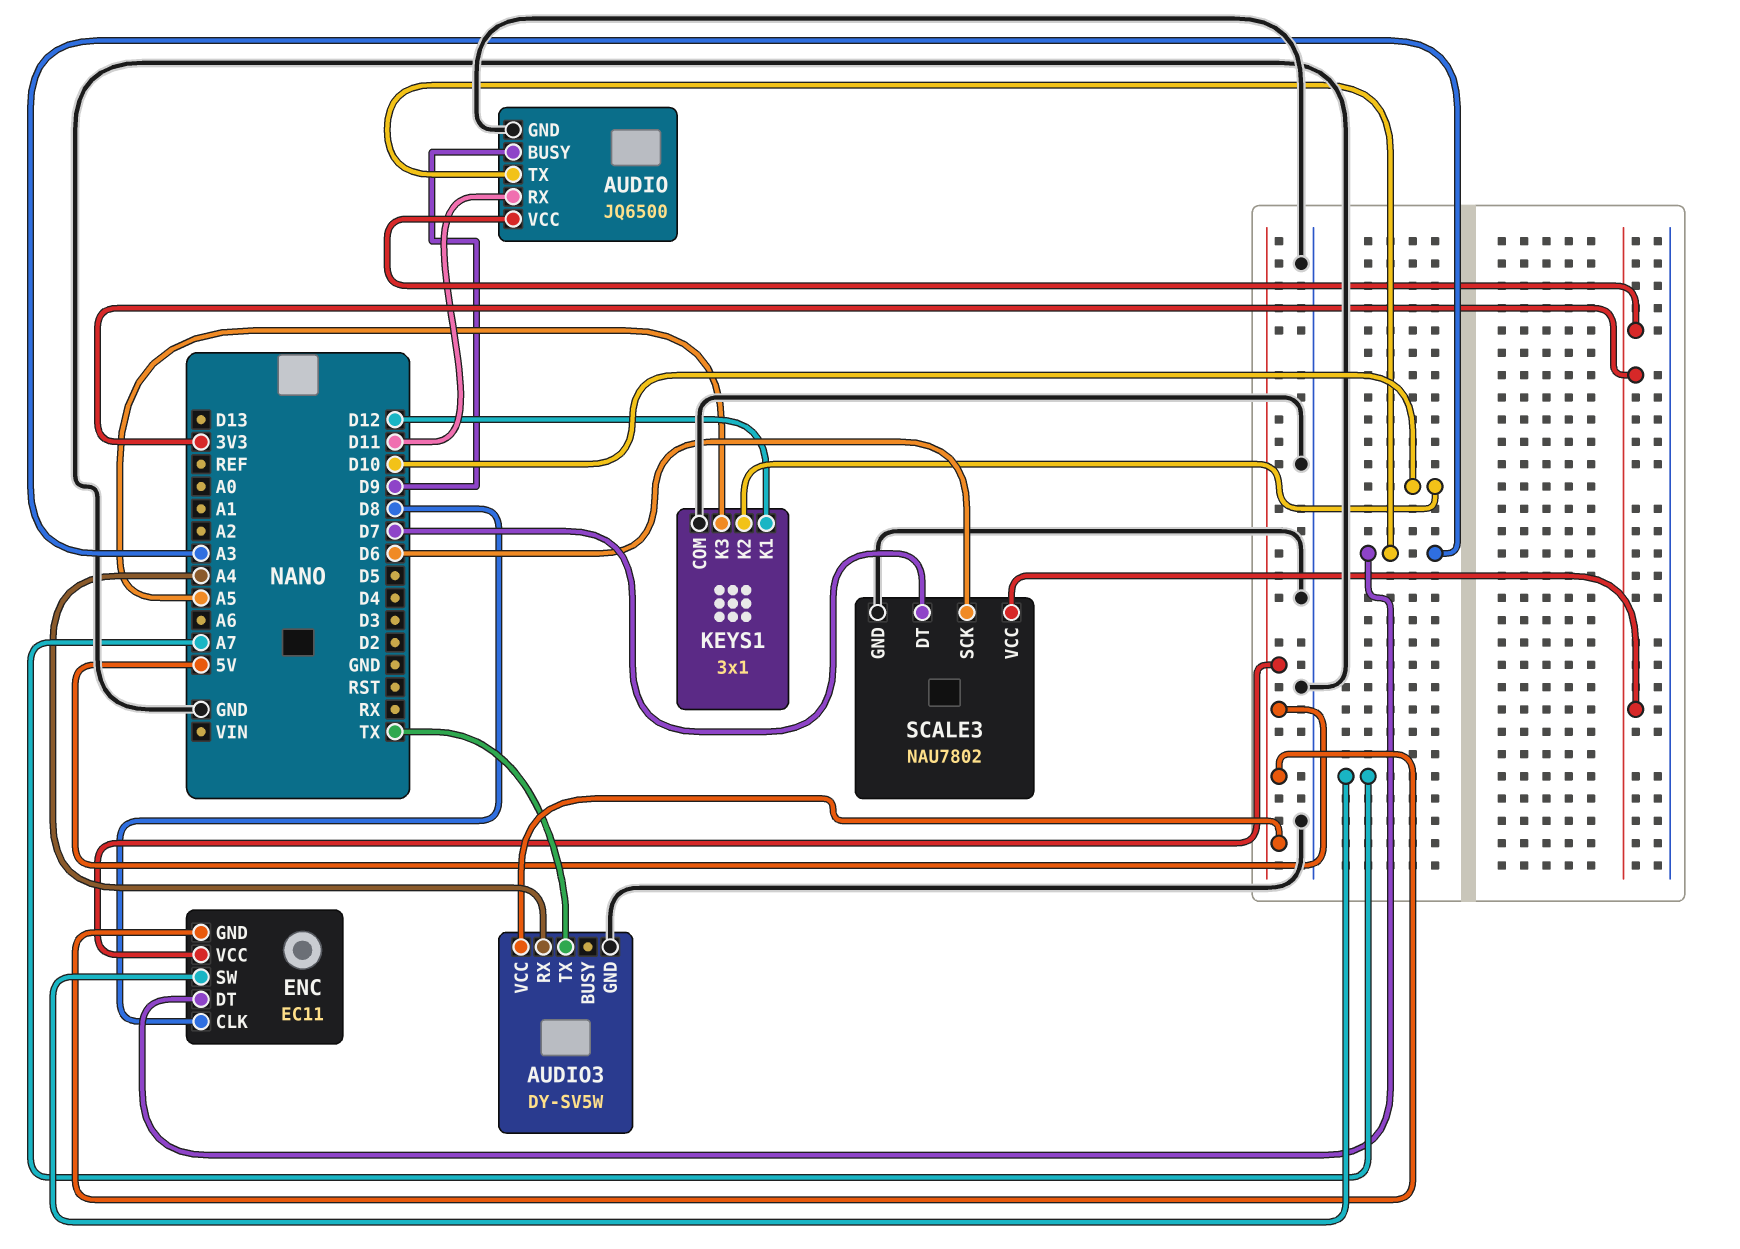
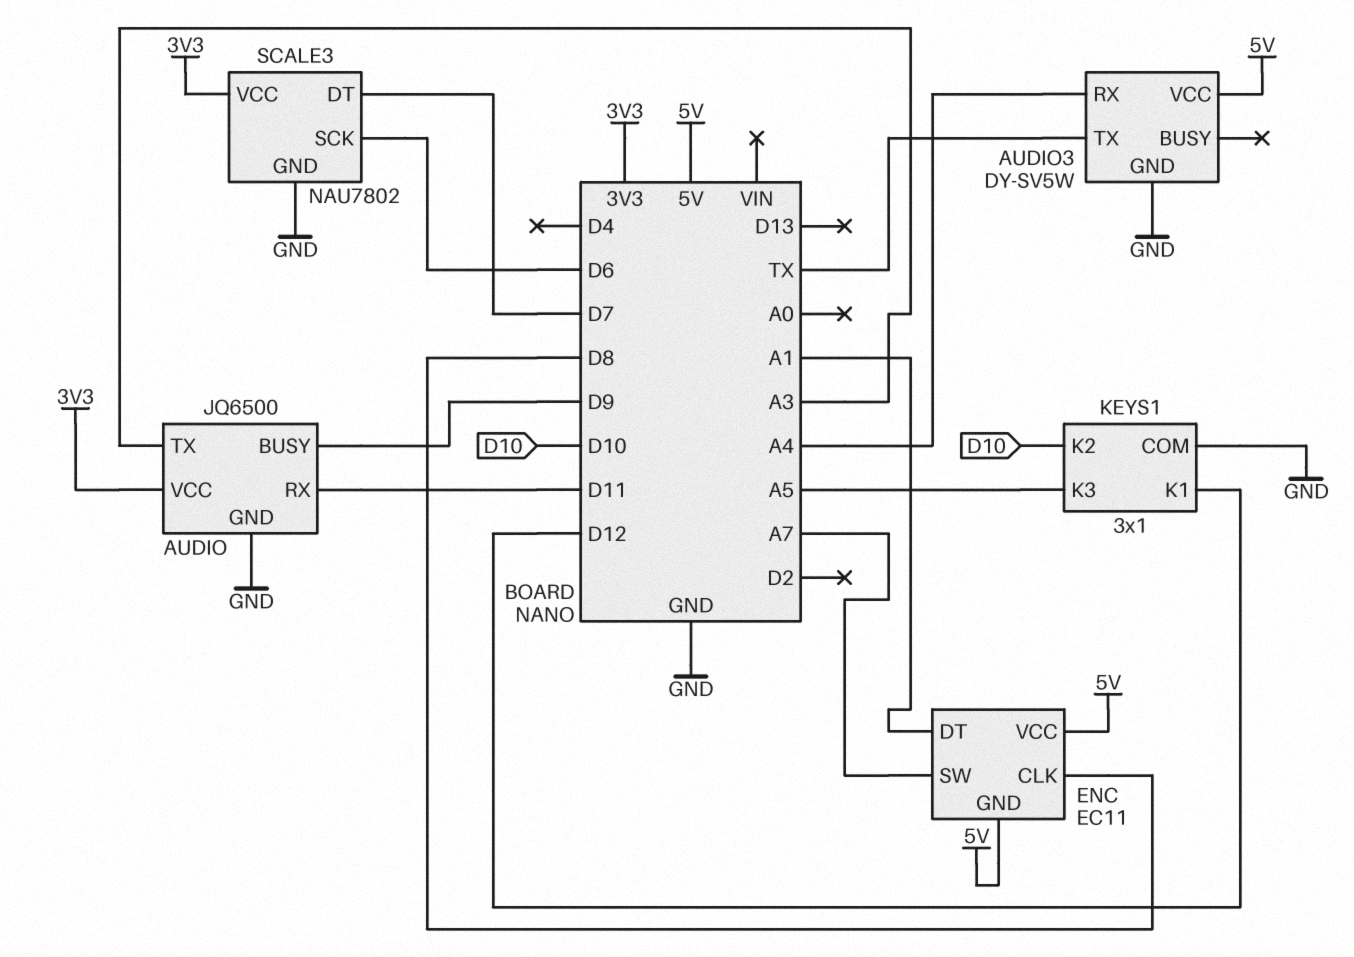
ENC pin DT: A3 -> A1

